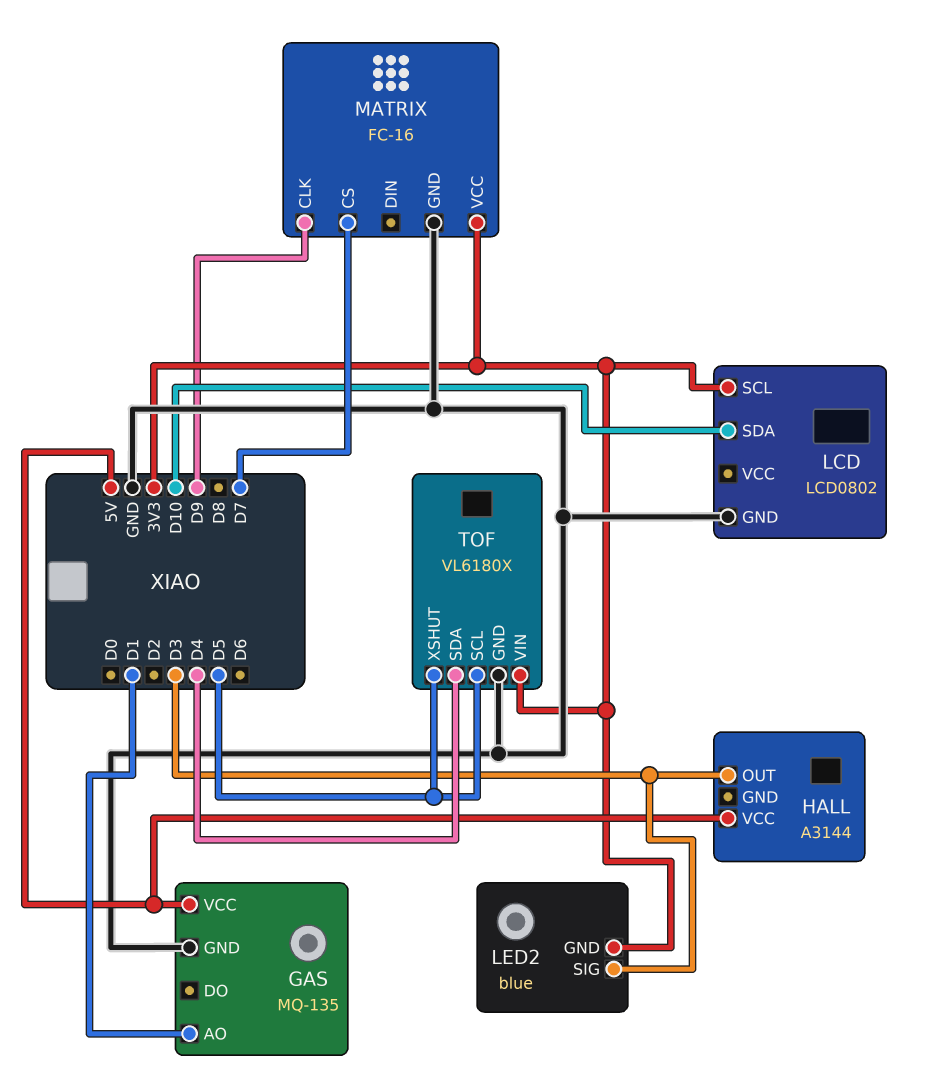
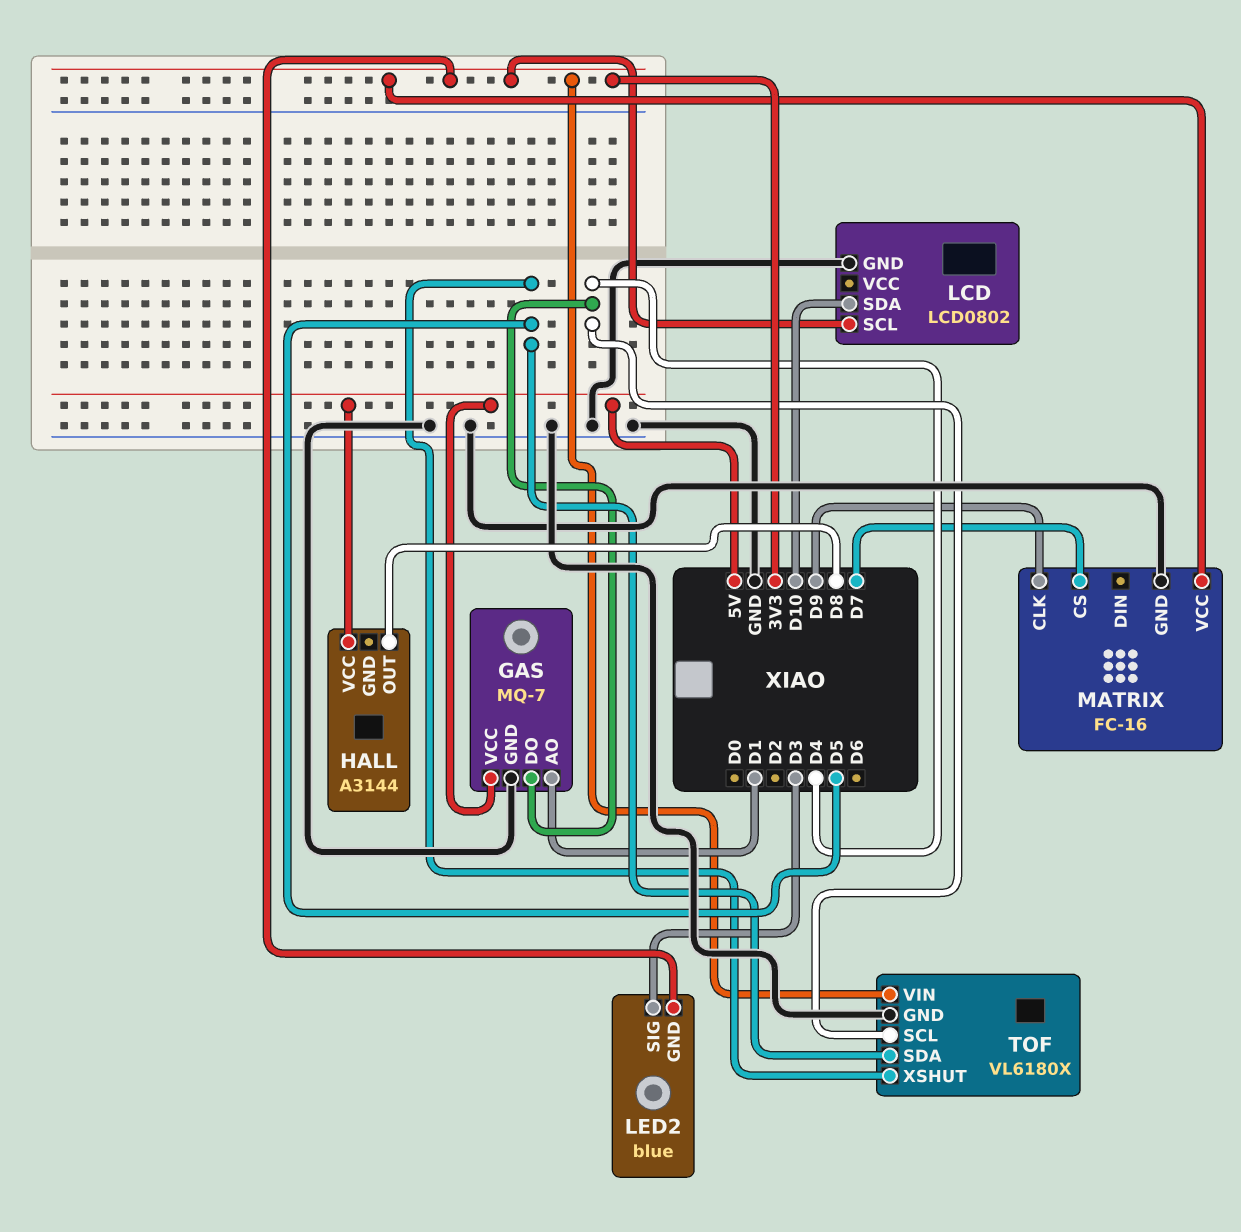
GAS: MQ-135 -> MQ-7
GAS pin DO: none -> D4
HALL pin OUT: D3 -> D8
TOF pin SCL: D5 -> D4
TOF pin SDA: D4 -> D5

